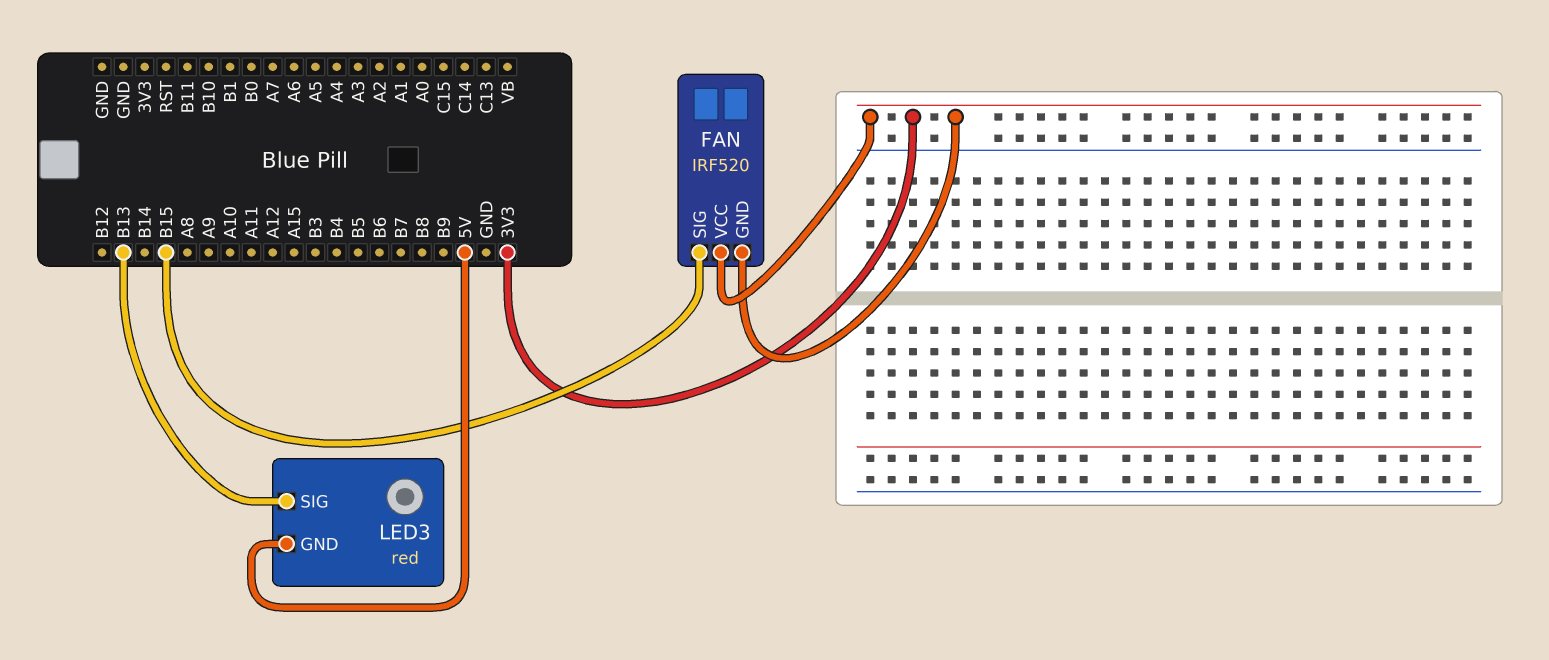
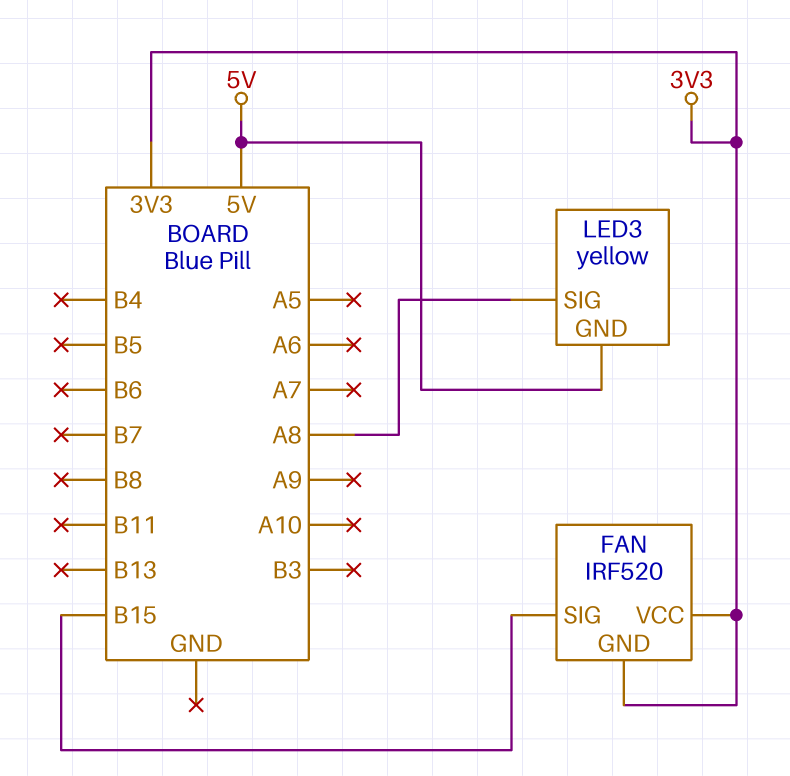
LED3: red -> yellow
LED3 pin SIG: B13 -> A8

